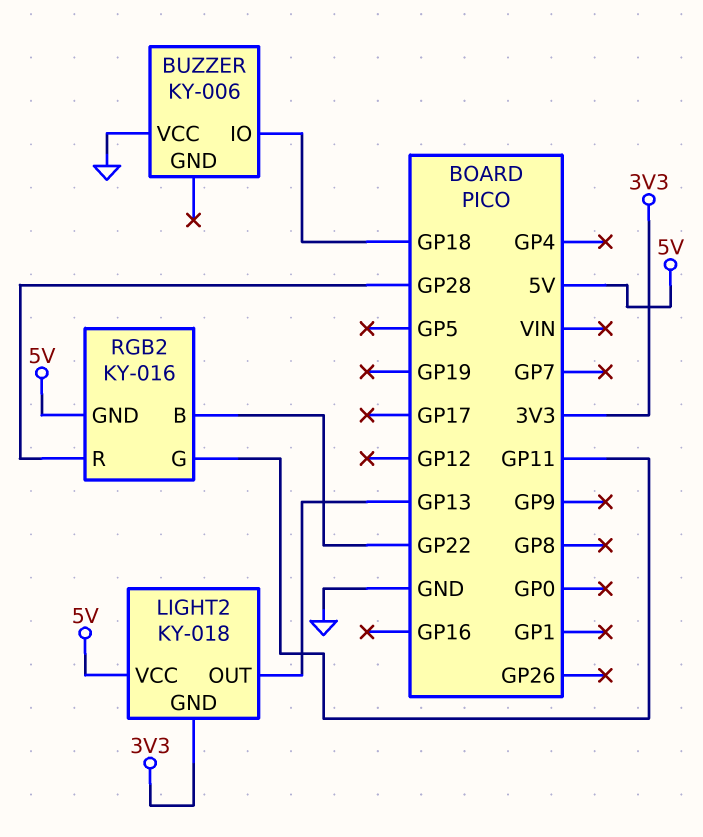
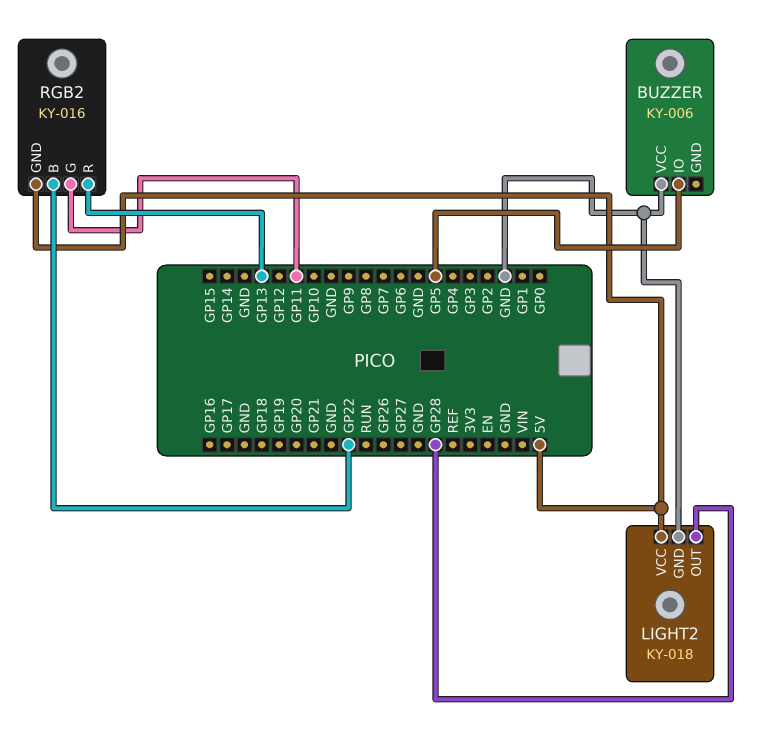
BUZZER pin IO: GP18 -> GP5
LIGHT2 pin GND: 3V3 -> GND
LIGHT2 pin OUT: GP13 -> GP28
RGB2 pin R: GP28 -> GP13

